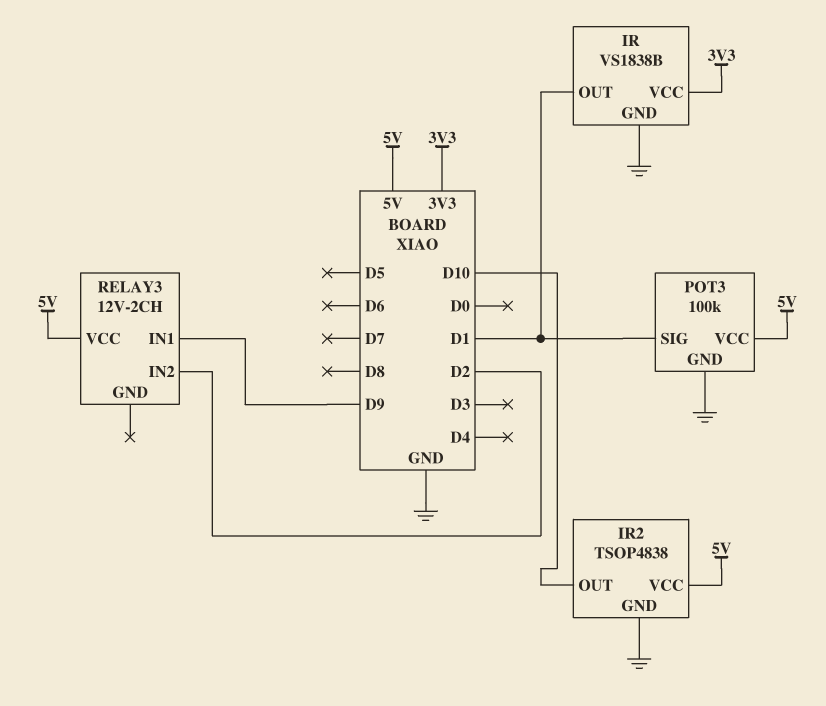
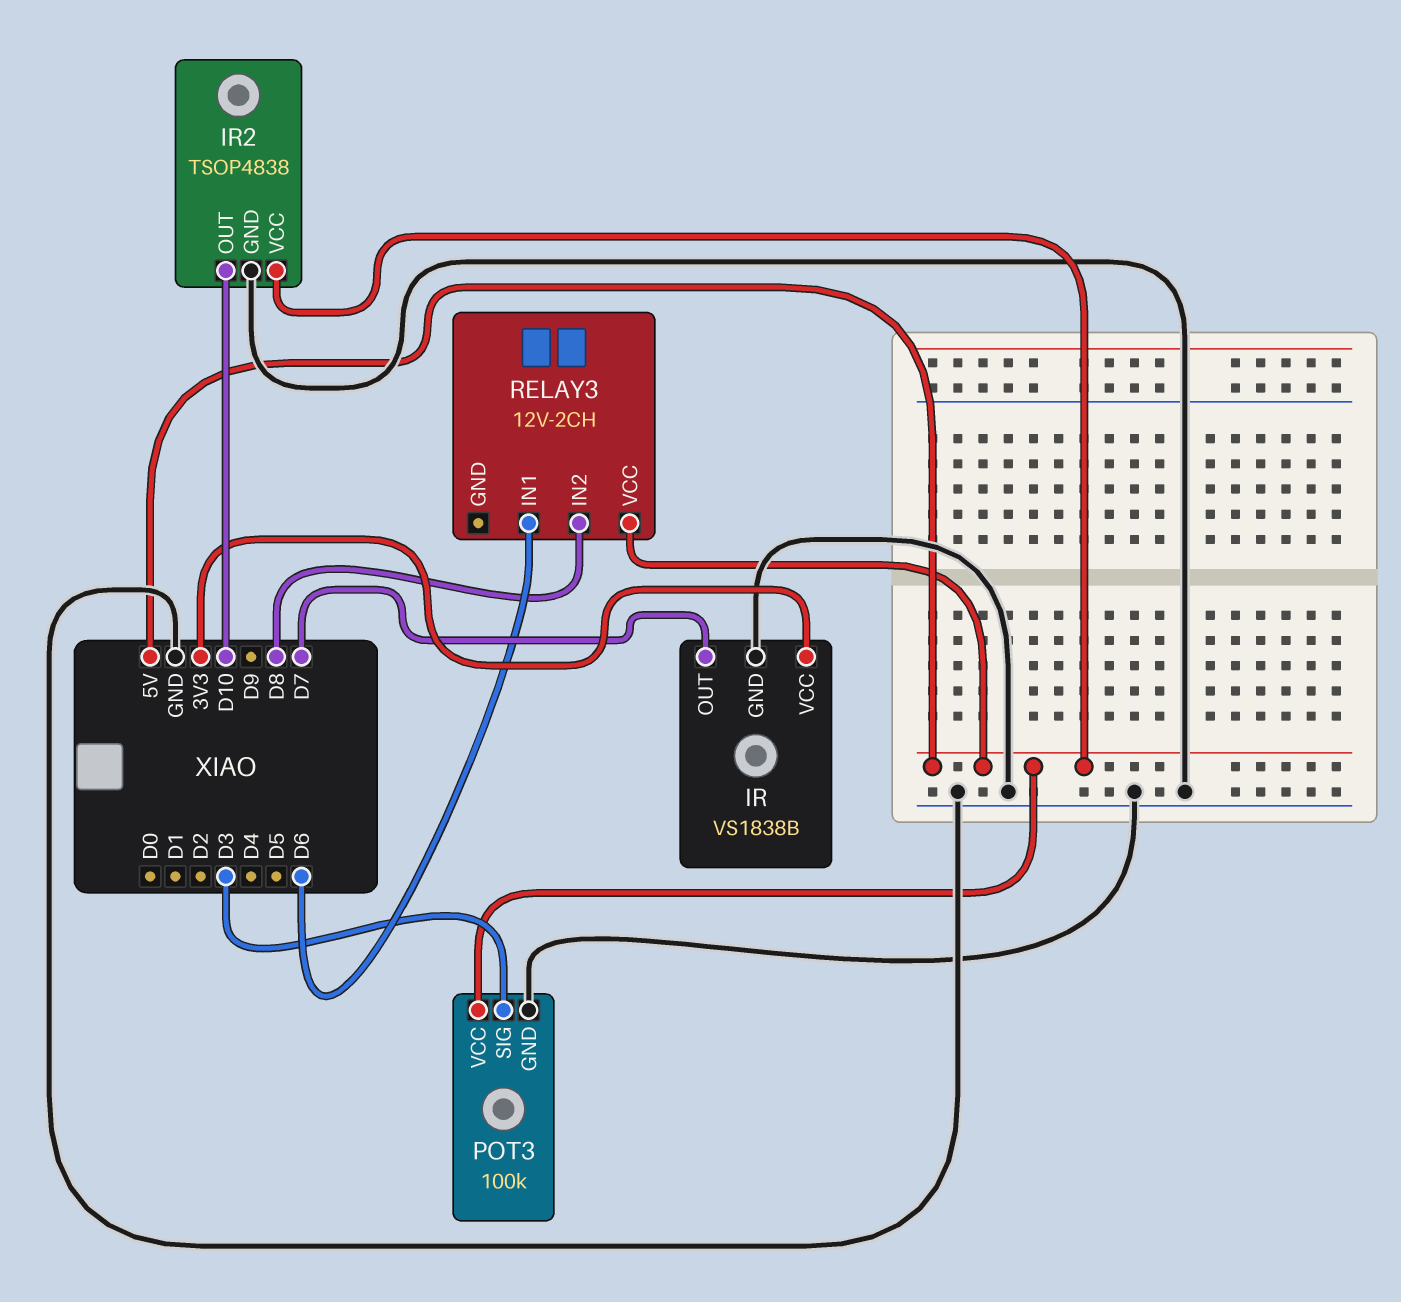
IR pin OUT: D1 -> D7
POT3 pin SIG: D1 -> D3
RELAY3 pin IN1: D9 -> D6
RELAY3 pin IN2: D2 -> D8

